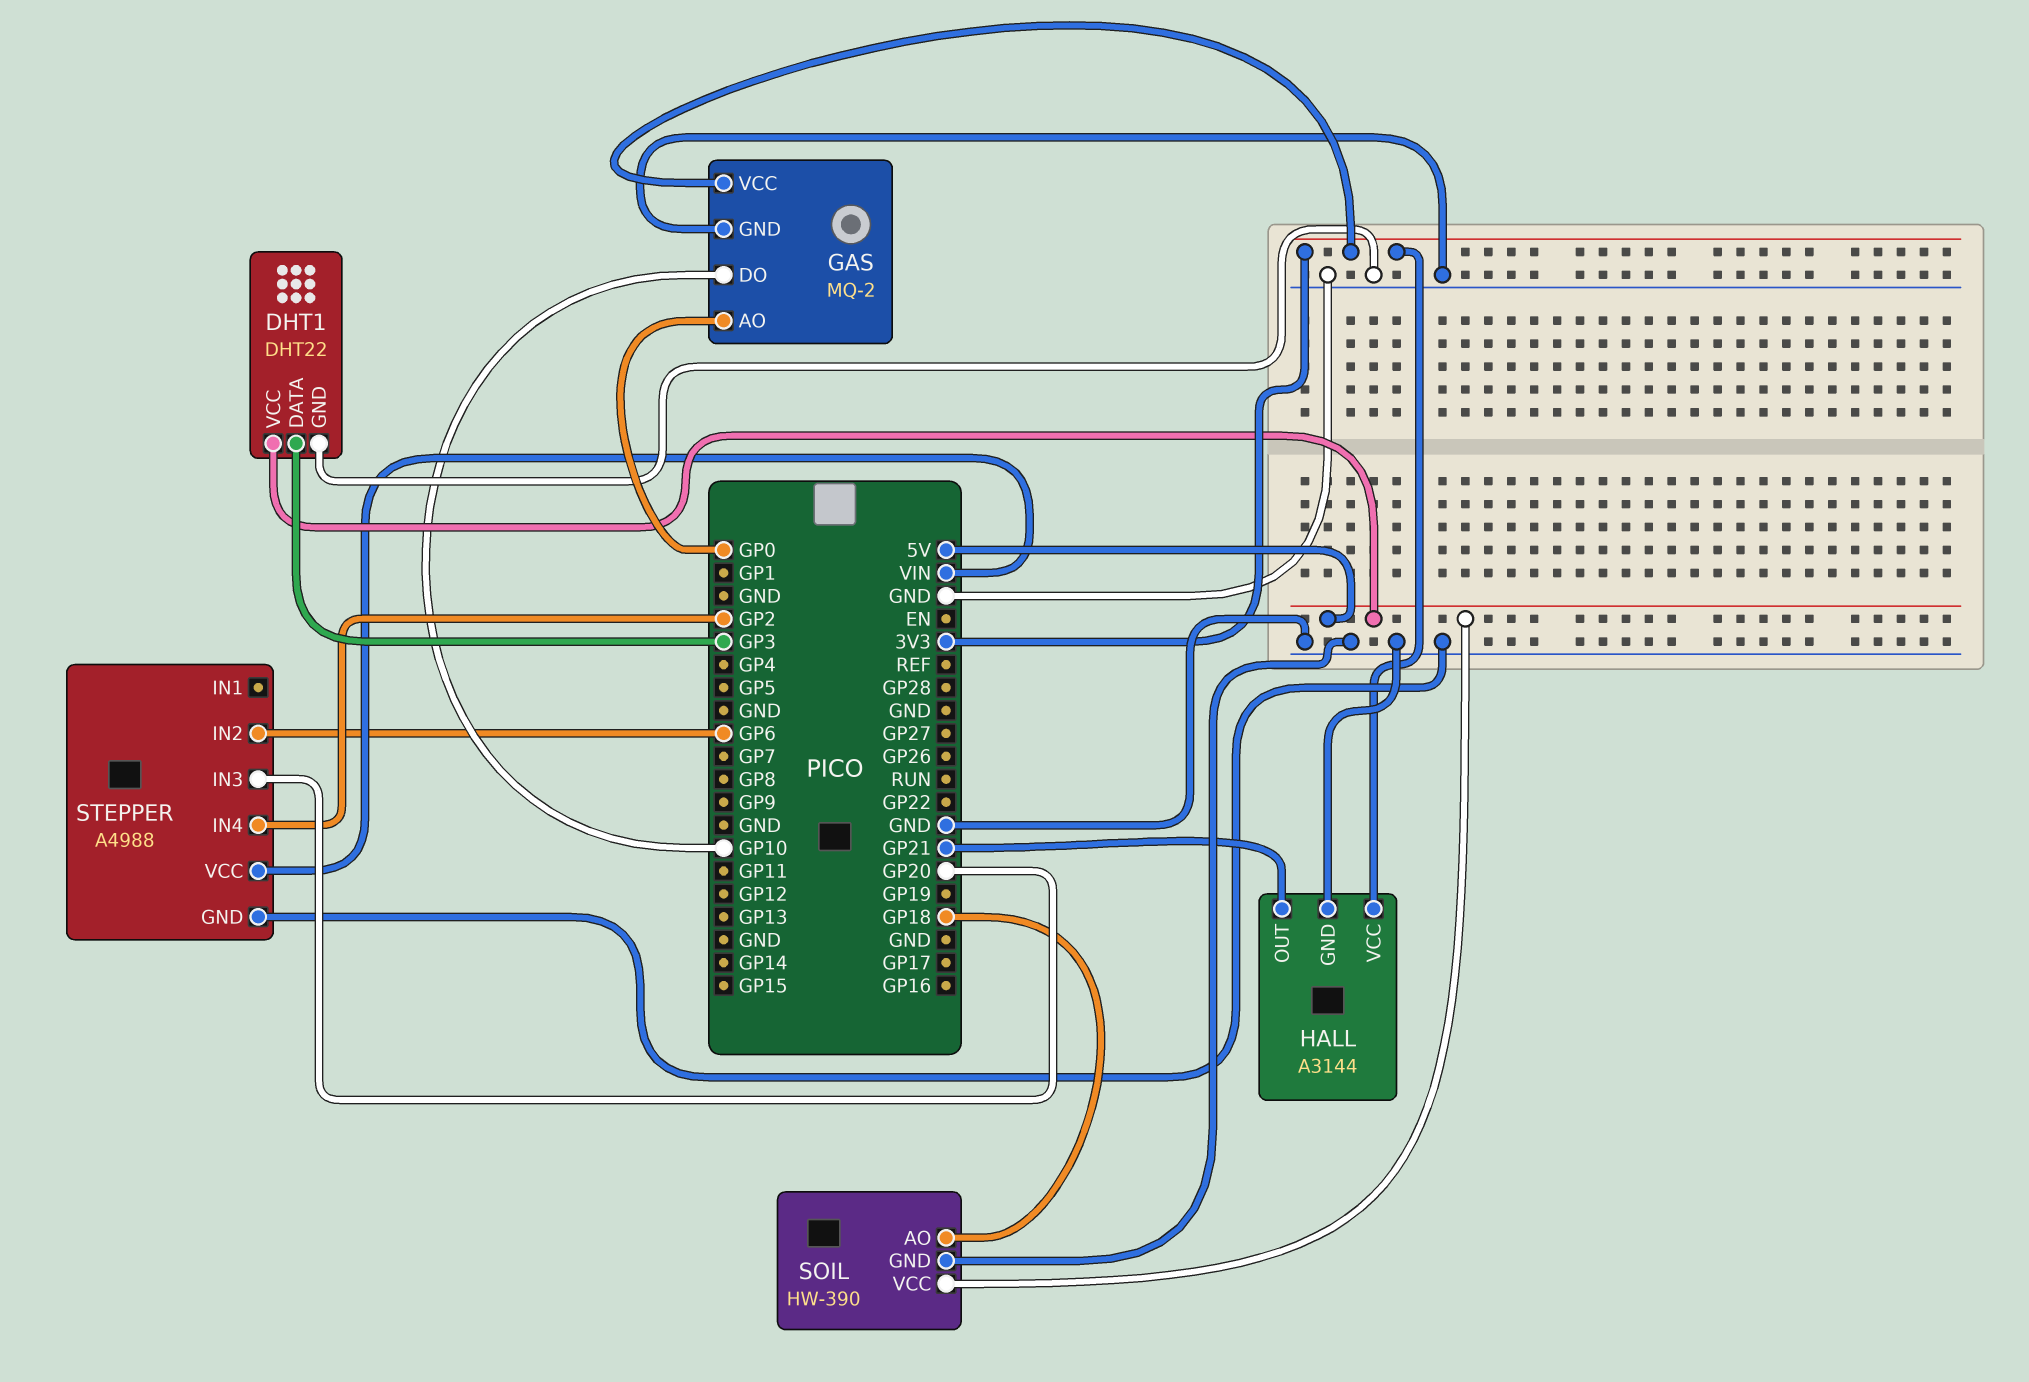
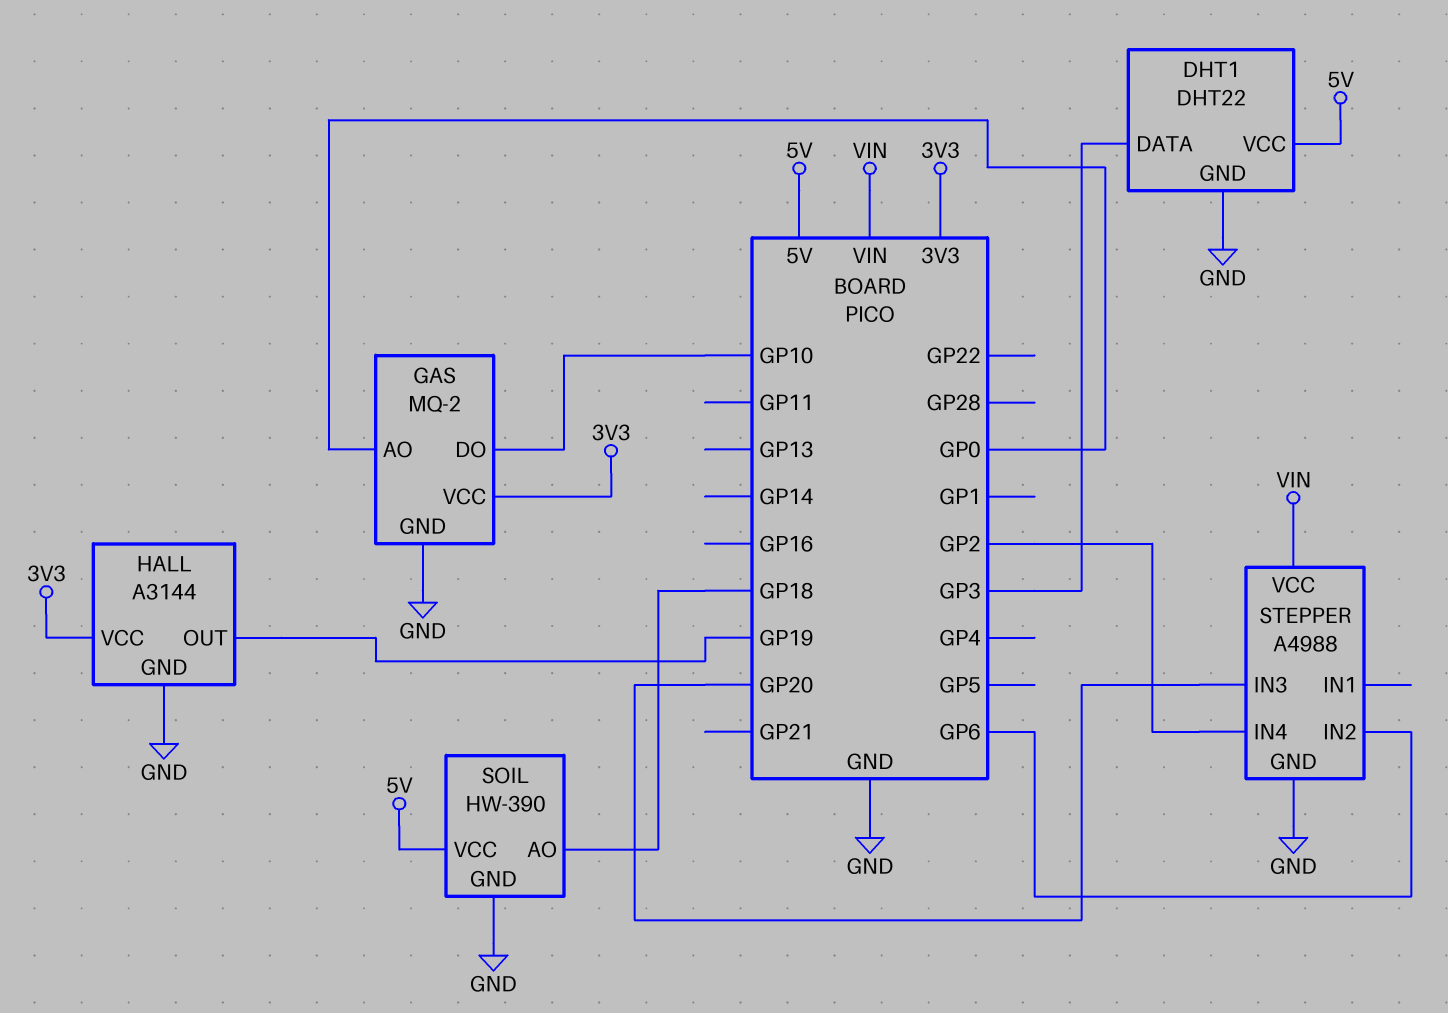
HALL pin OUT: GP21 -> GP19

